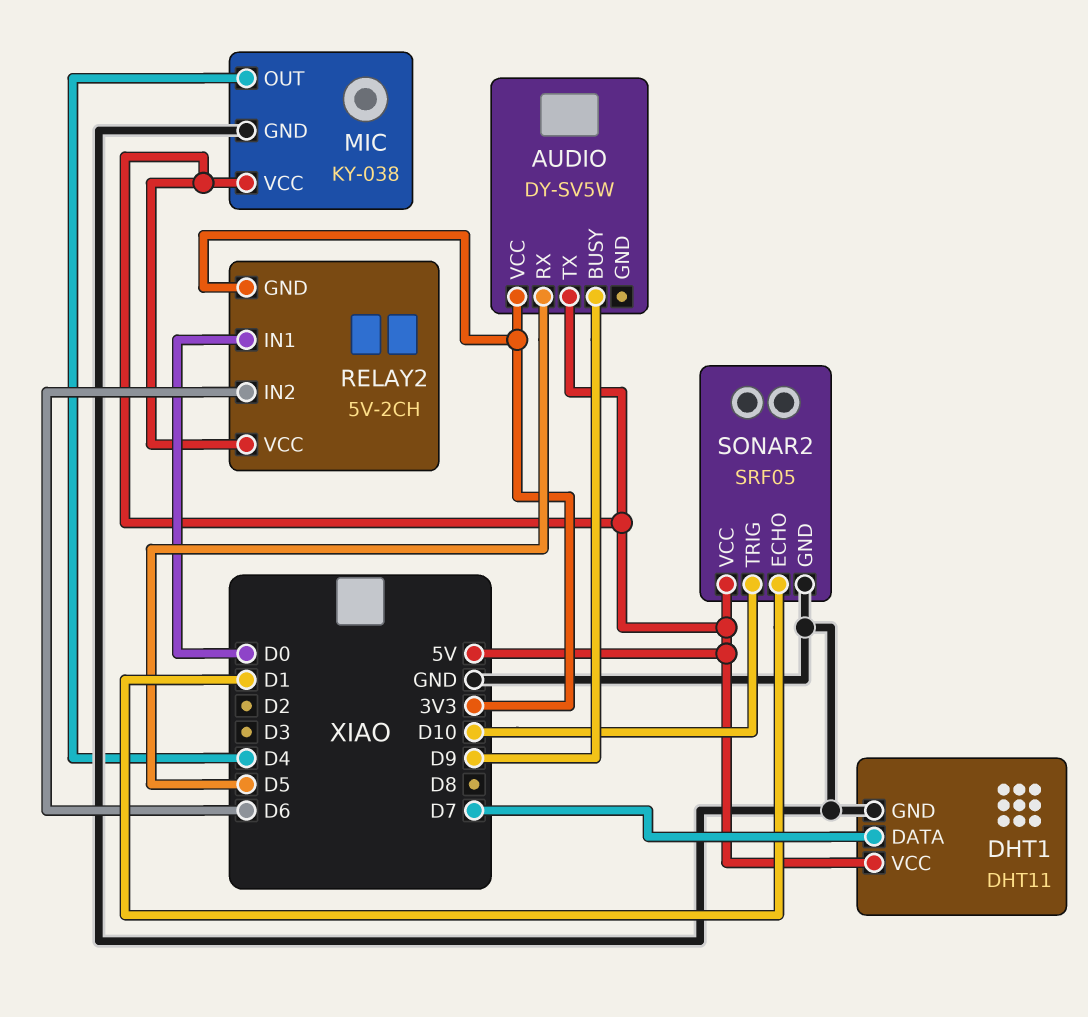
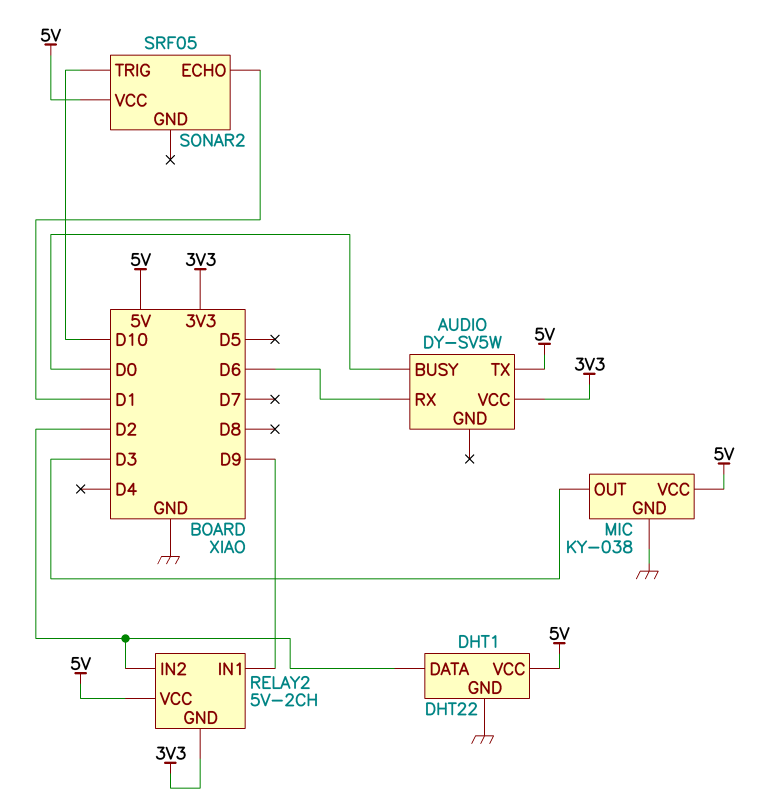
AUDIO pin BUSY: D9 -> D0
AUDIO pin RX: D5 -> D6
DHT1: DHT11 -> DHT22
DHT1 pin DATA: D7 -> D2
MIC pin OUT: D4 -> D3
RELAY2 pin IN1: D0 -> D9
RELAY2 pin IN2: D6 -> D2
SONAR2 pin GND: GND -> none

